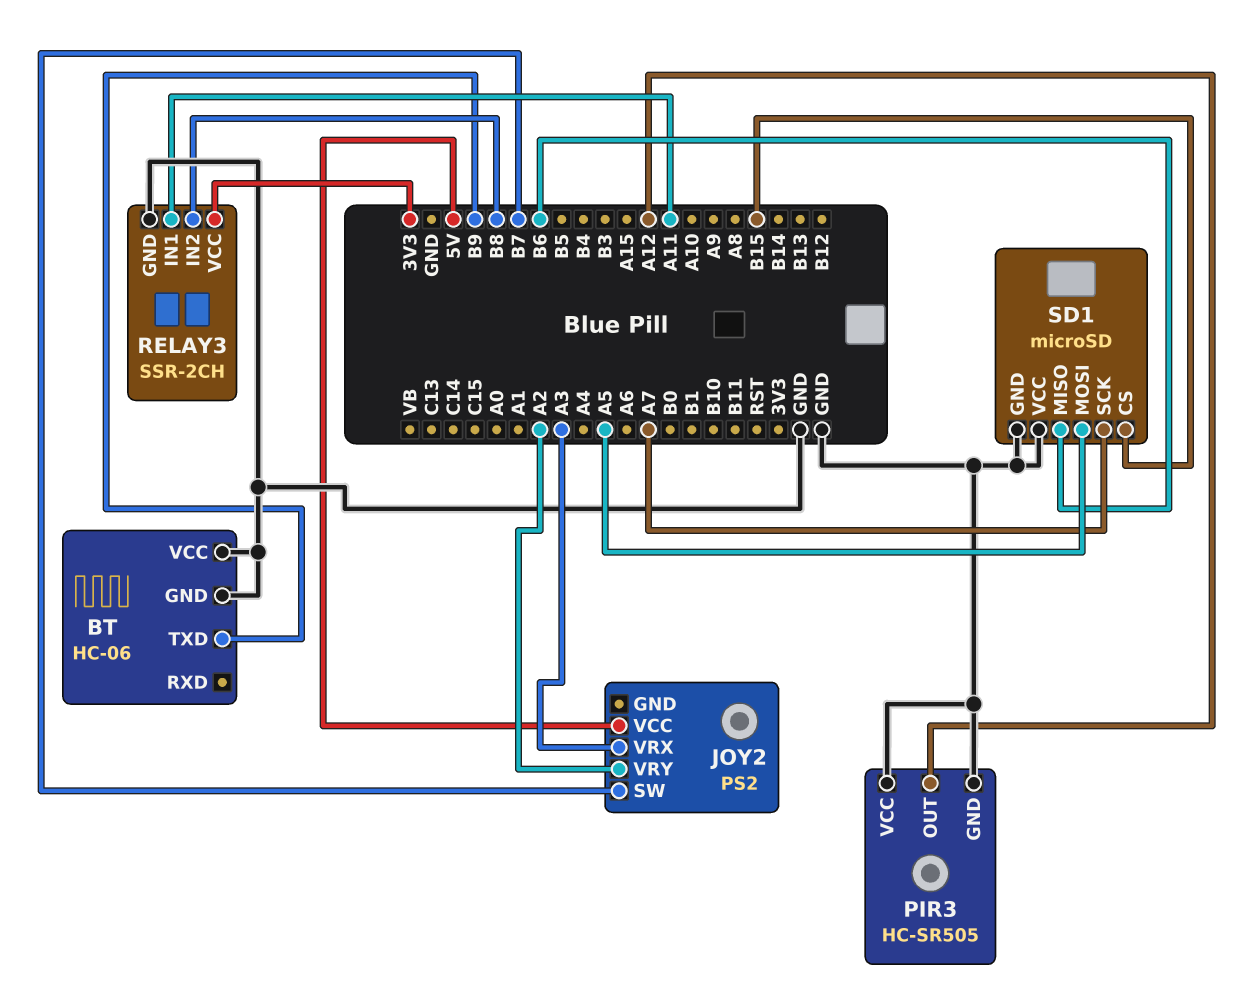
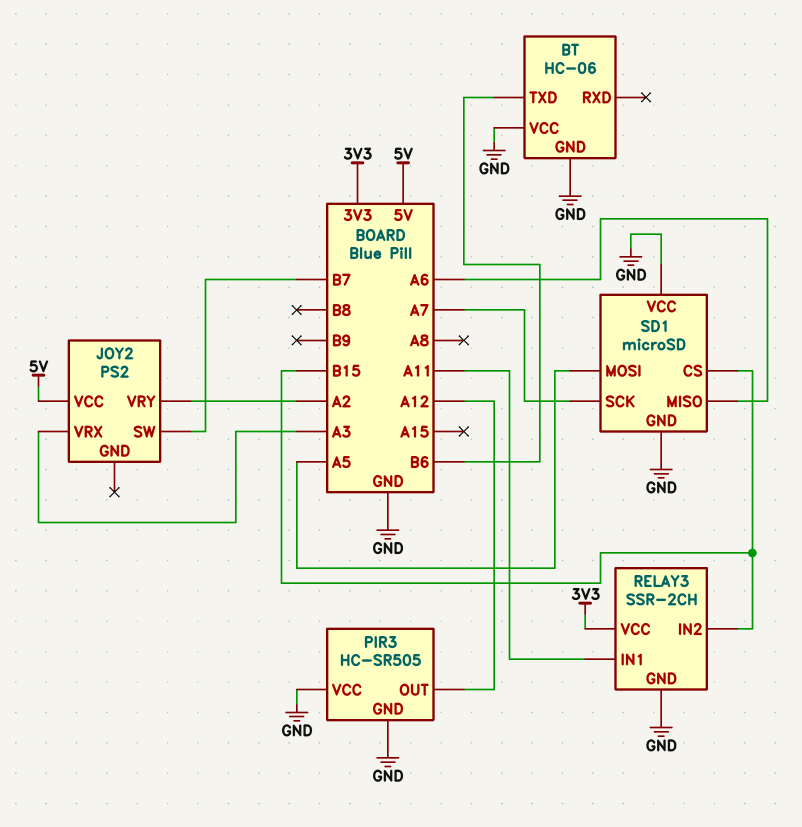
BT pin TXD: B9 -> B6
RELAY3 pin IN2: B8 -> B15
SD1 pin MISO: B6 -> A6

